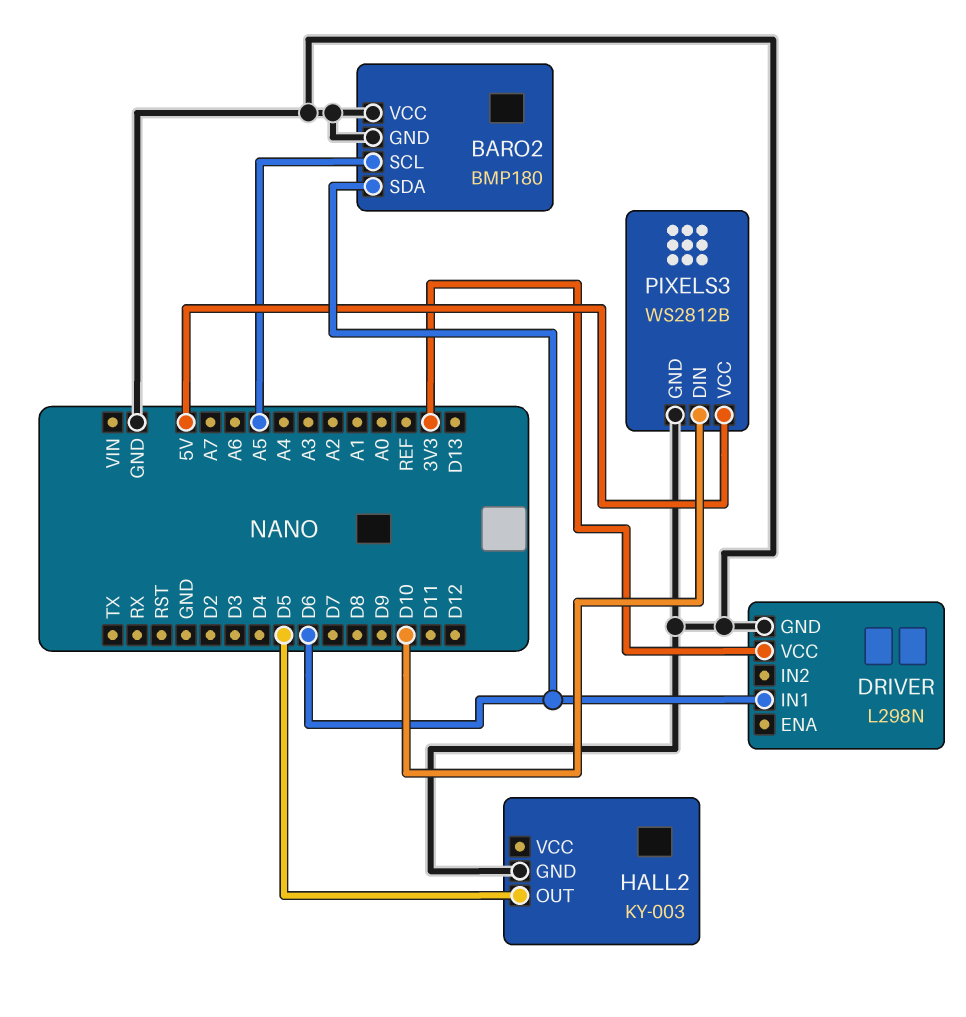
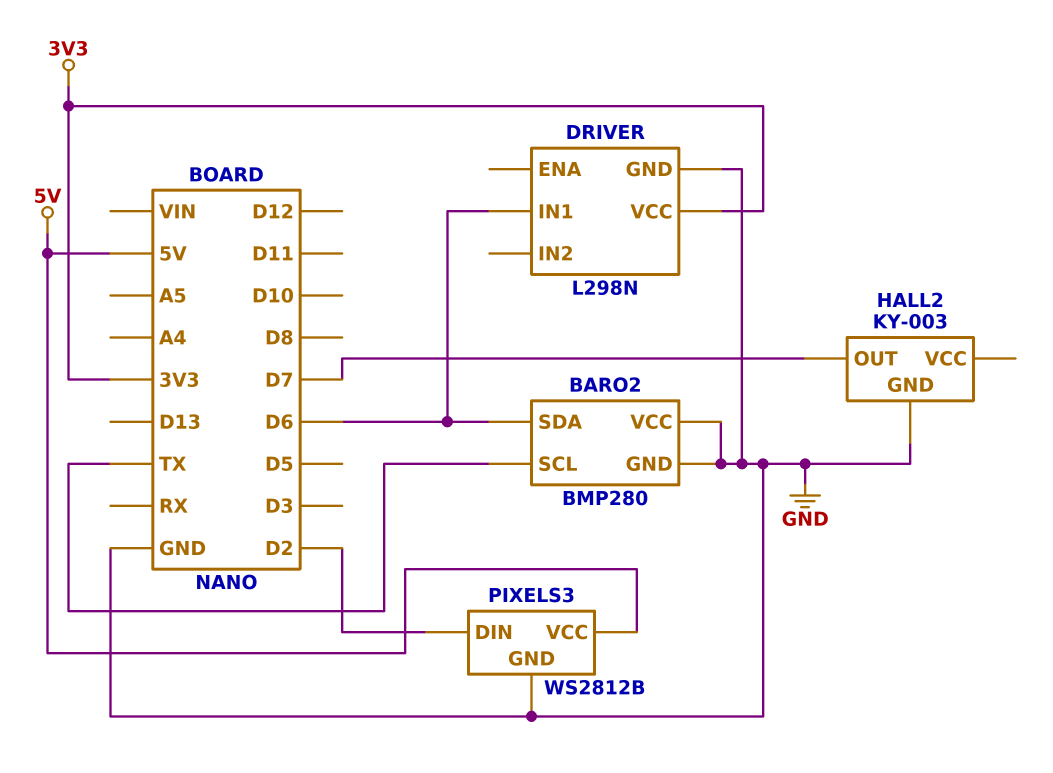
BARO2: BMP180 -> BMP280
BARO2 pin SCL: A5 -> TX
HALL2 pin OUT: D5 -> D7
PIXELS3 pin DIN: D10 -> D2

